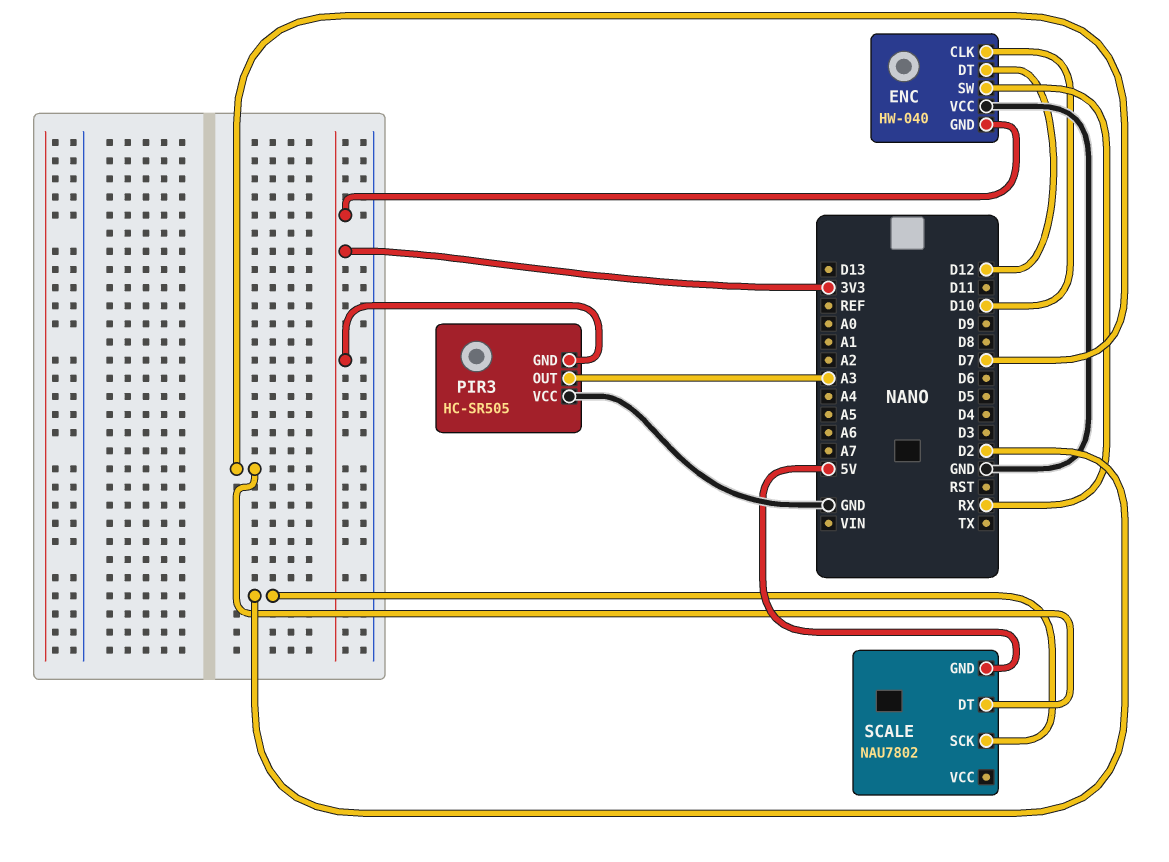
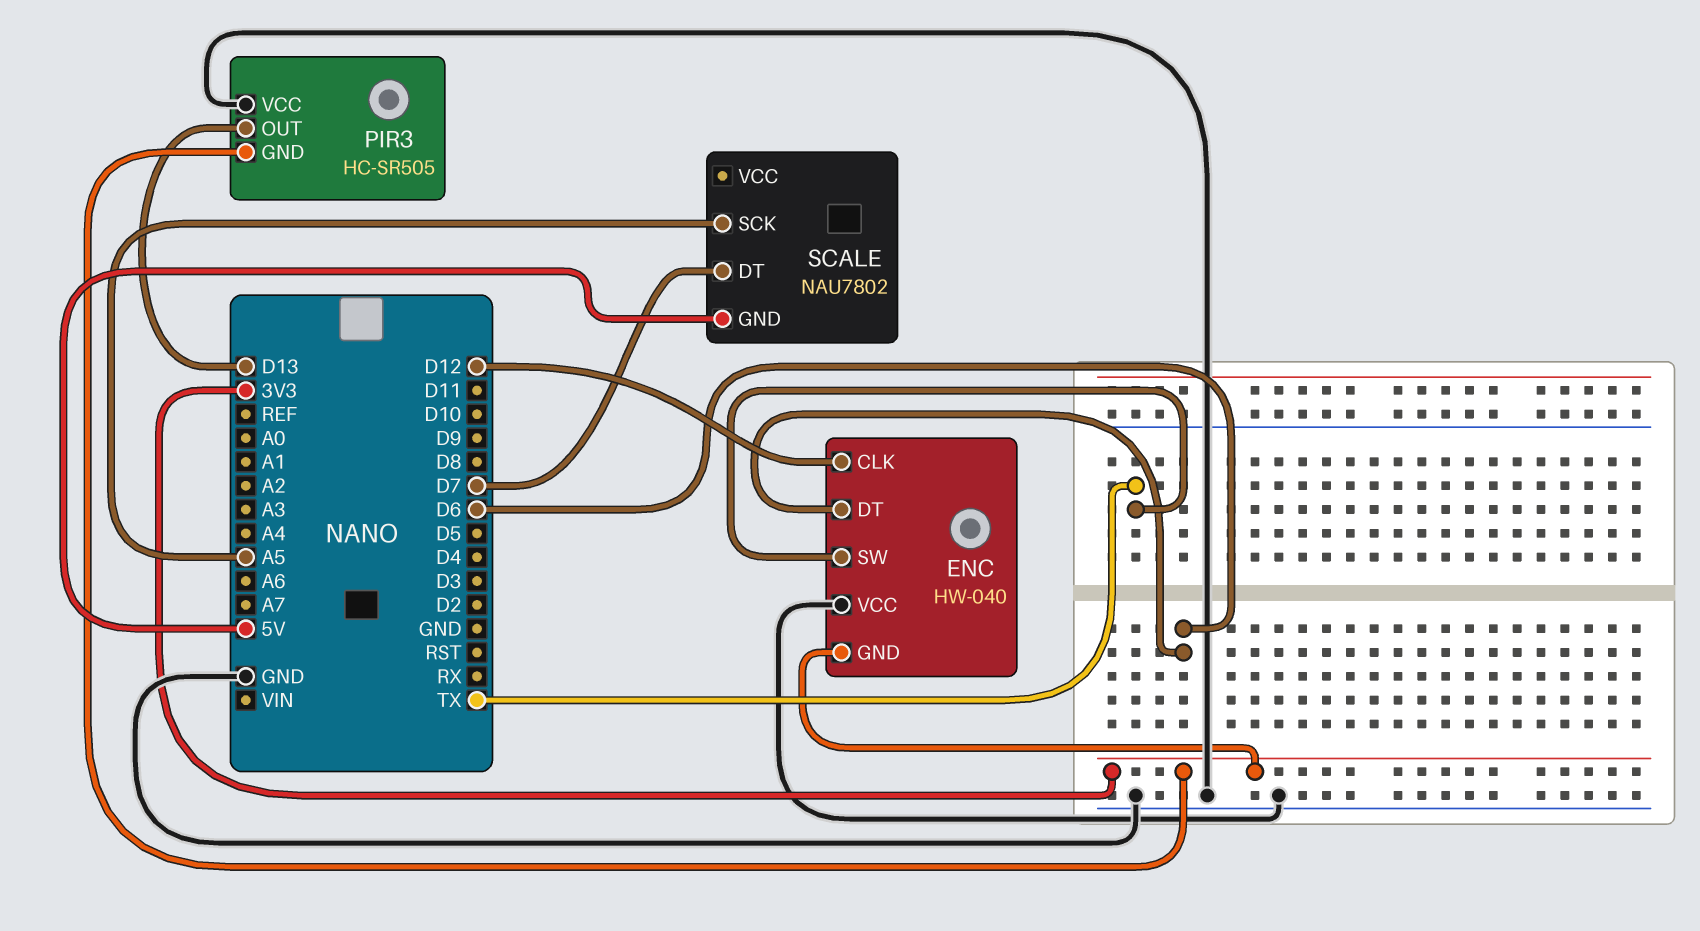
ENC pin CLK: D10 -> D12
ENC pin DT: D12 -> D6
ENC pin SW: RX -> TX
PIR3 pin OUT: A3 -> D13
SCALE pin SCK: D2 -> A5

